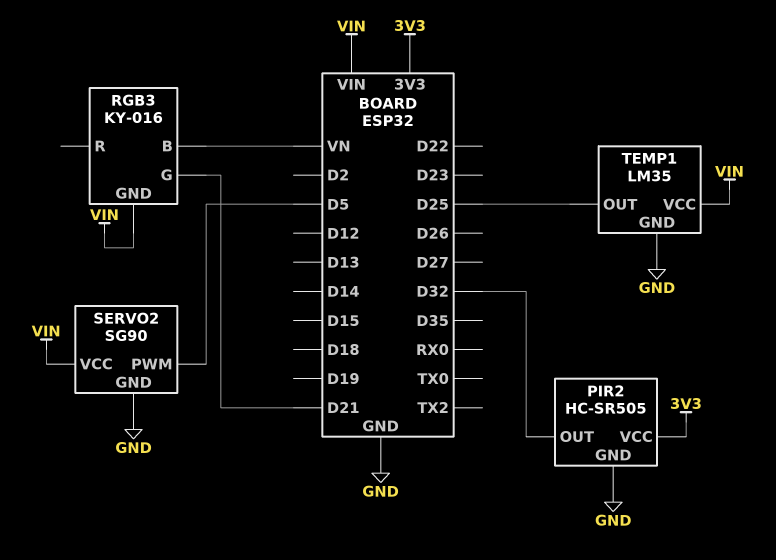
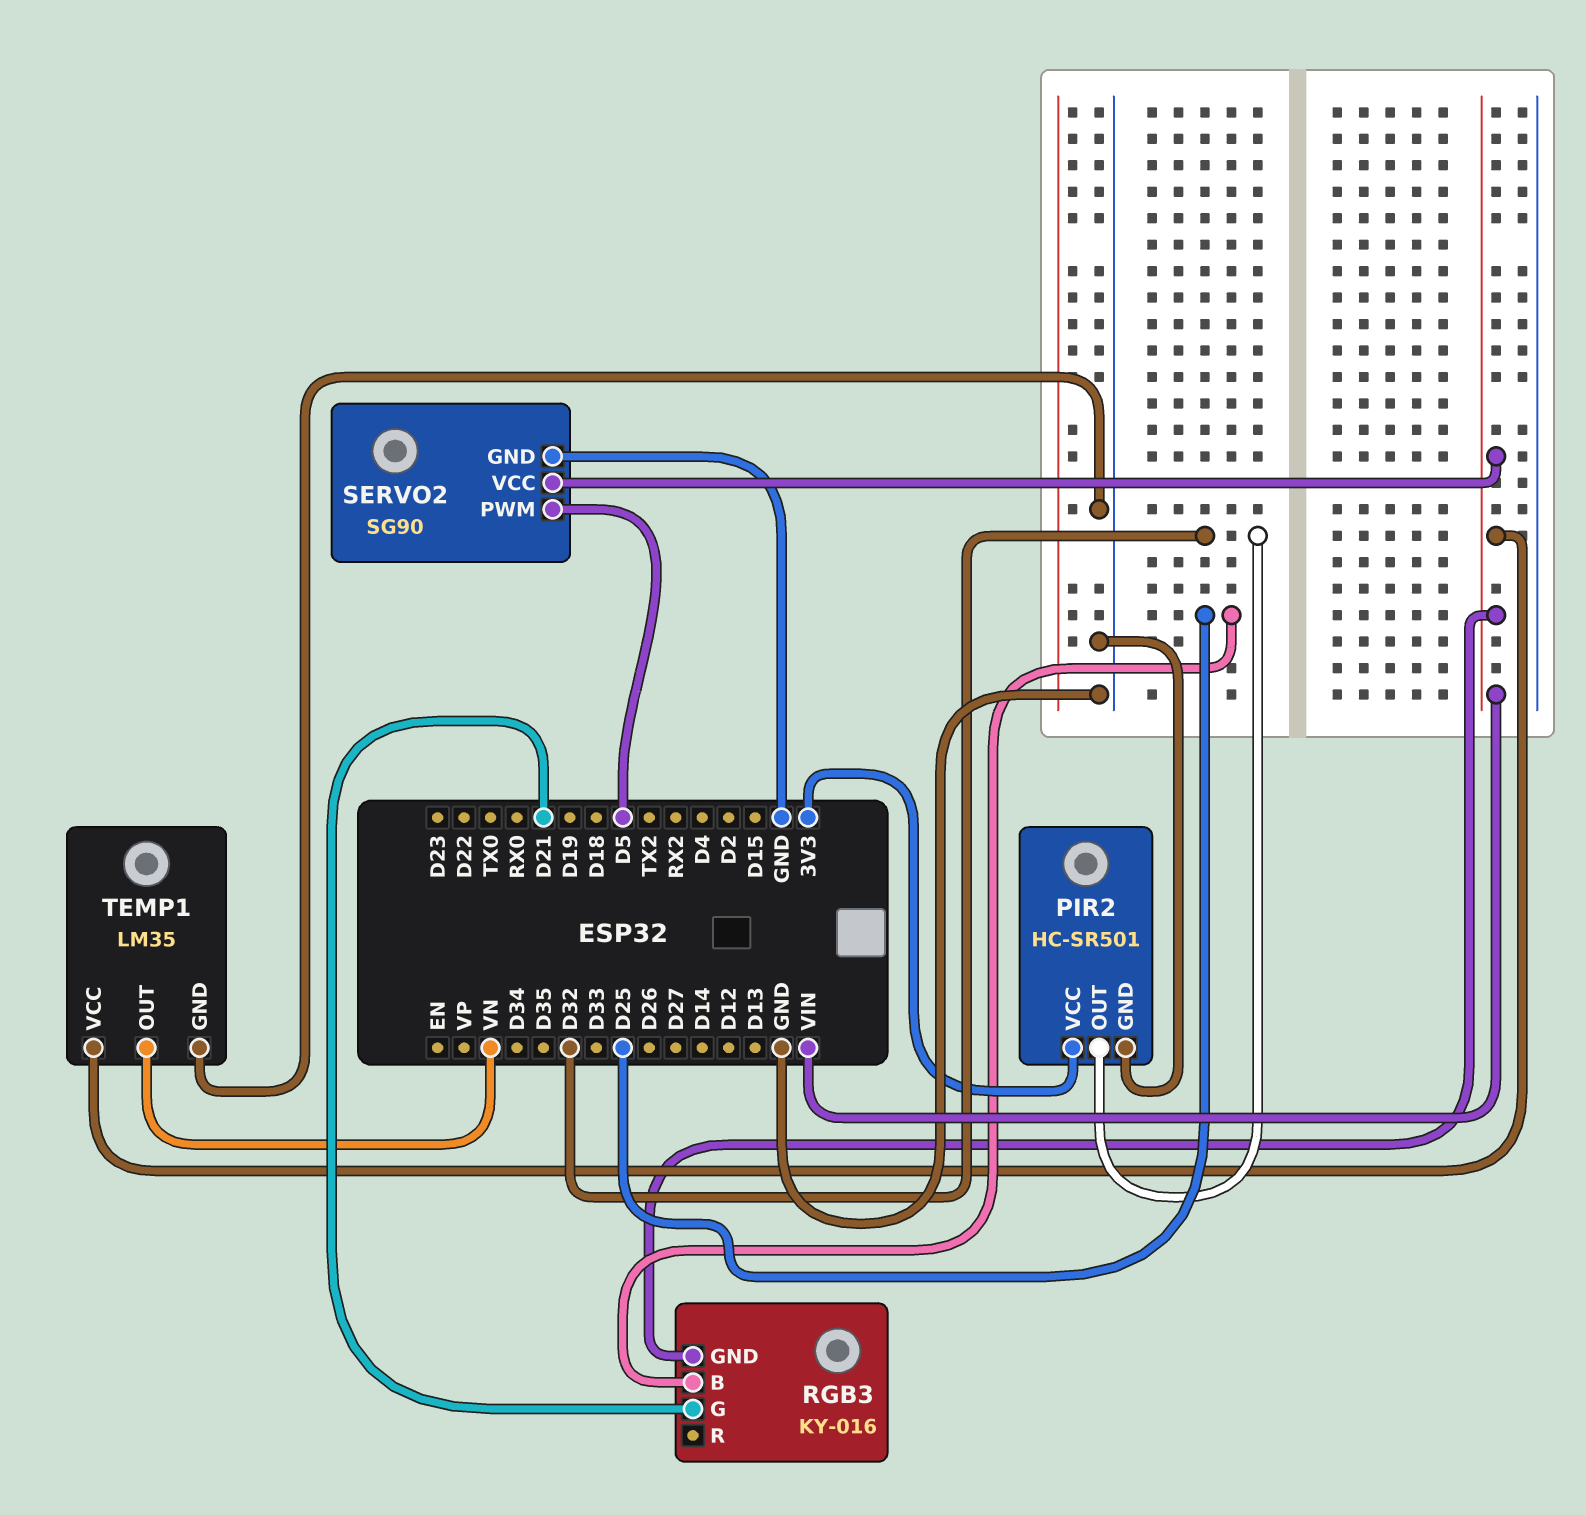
PIR2: HC-SR505 -> HC-SR501
RGB3 pin B: VN -> D25
TEMP1 pin OUT: D25 -> VN

